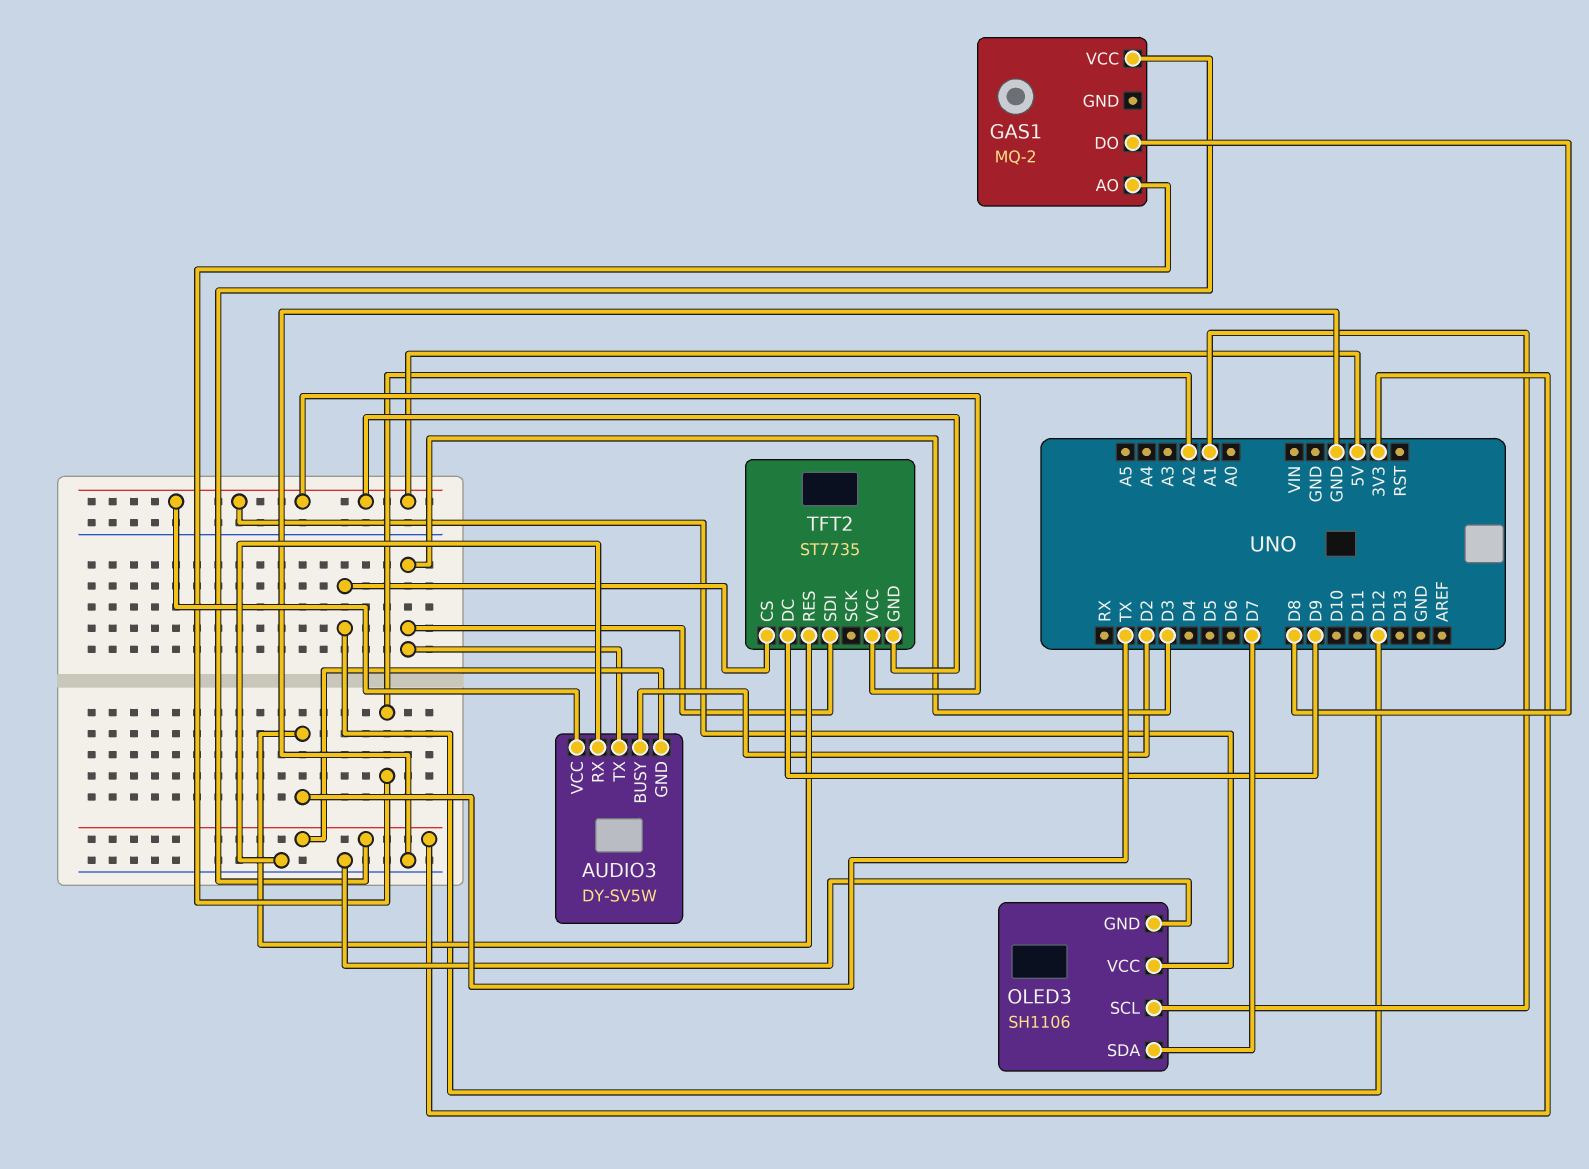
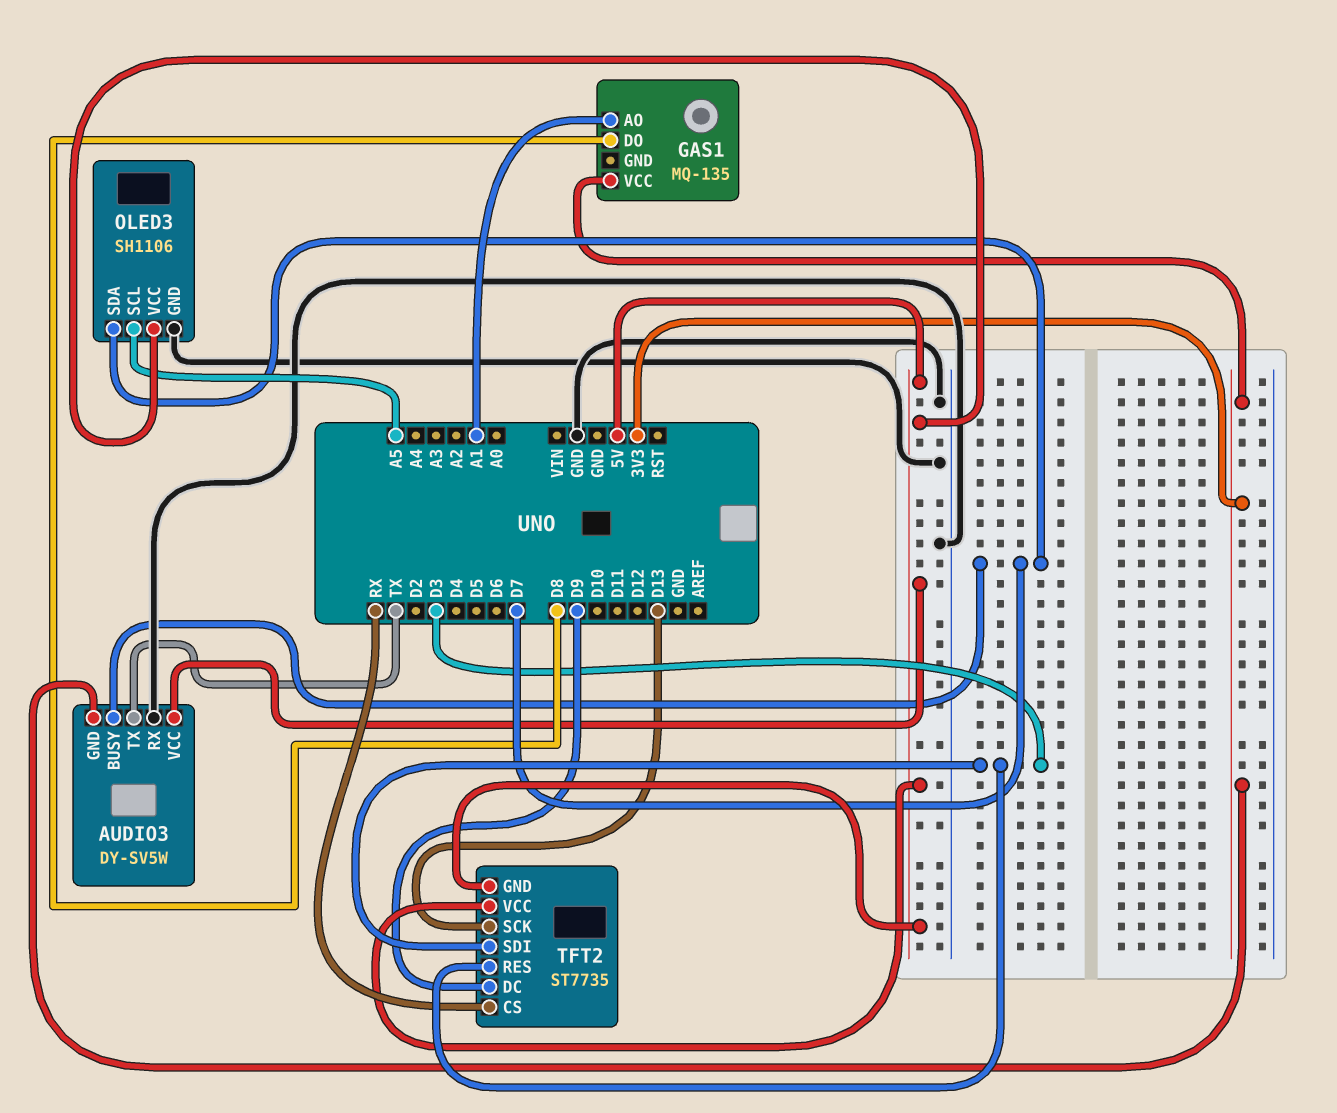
AUDIO3 pin BUSY: D2 -> D7
AUDIO3 pin TX: D3 -> TX
GAS1: MQ-2 -> MQ-135
GAS1 pin AO: A2 -> A1
OLED3 pin SCL: A1 -> A5
TFT2 pin CS: D12 -> RX
TFT2 pin RES: TX -> D3
TFT2 pin SCK: none -> D13

